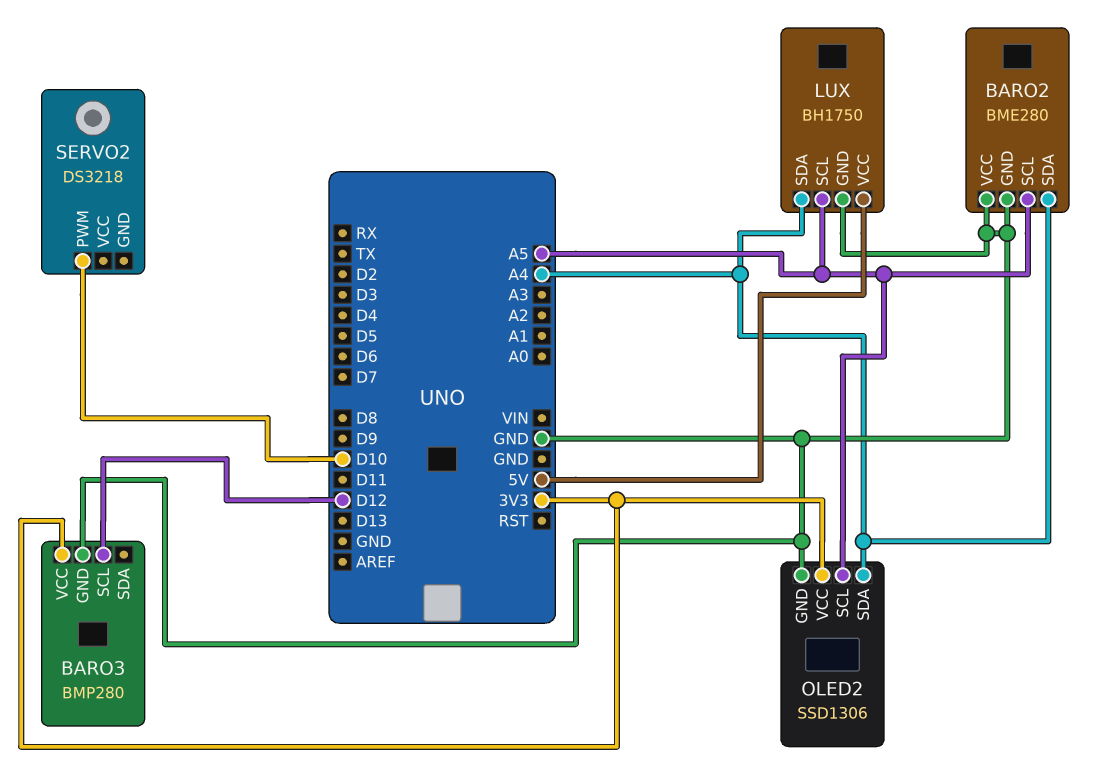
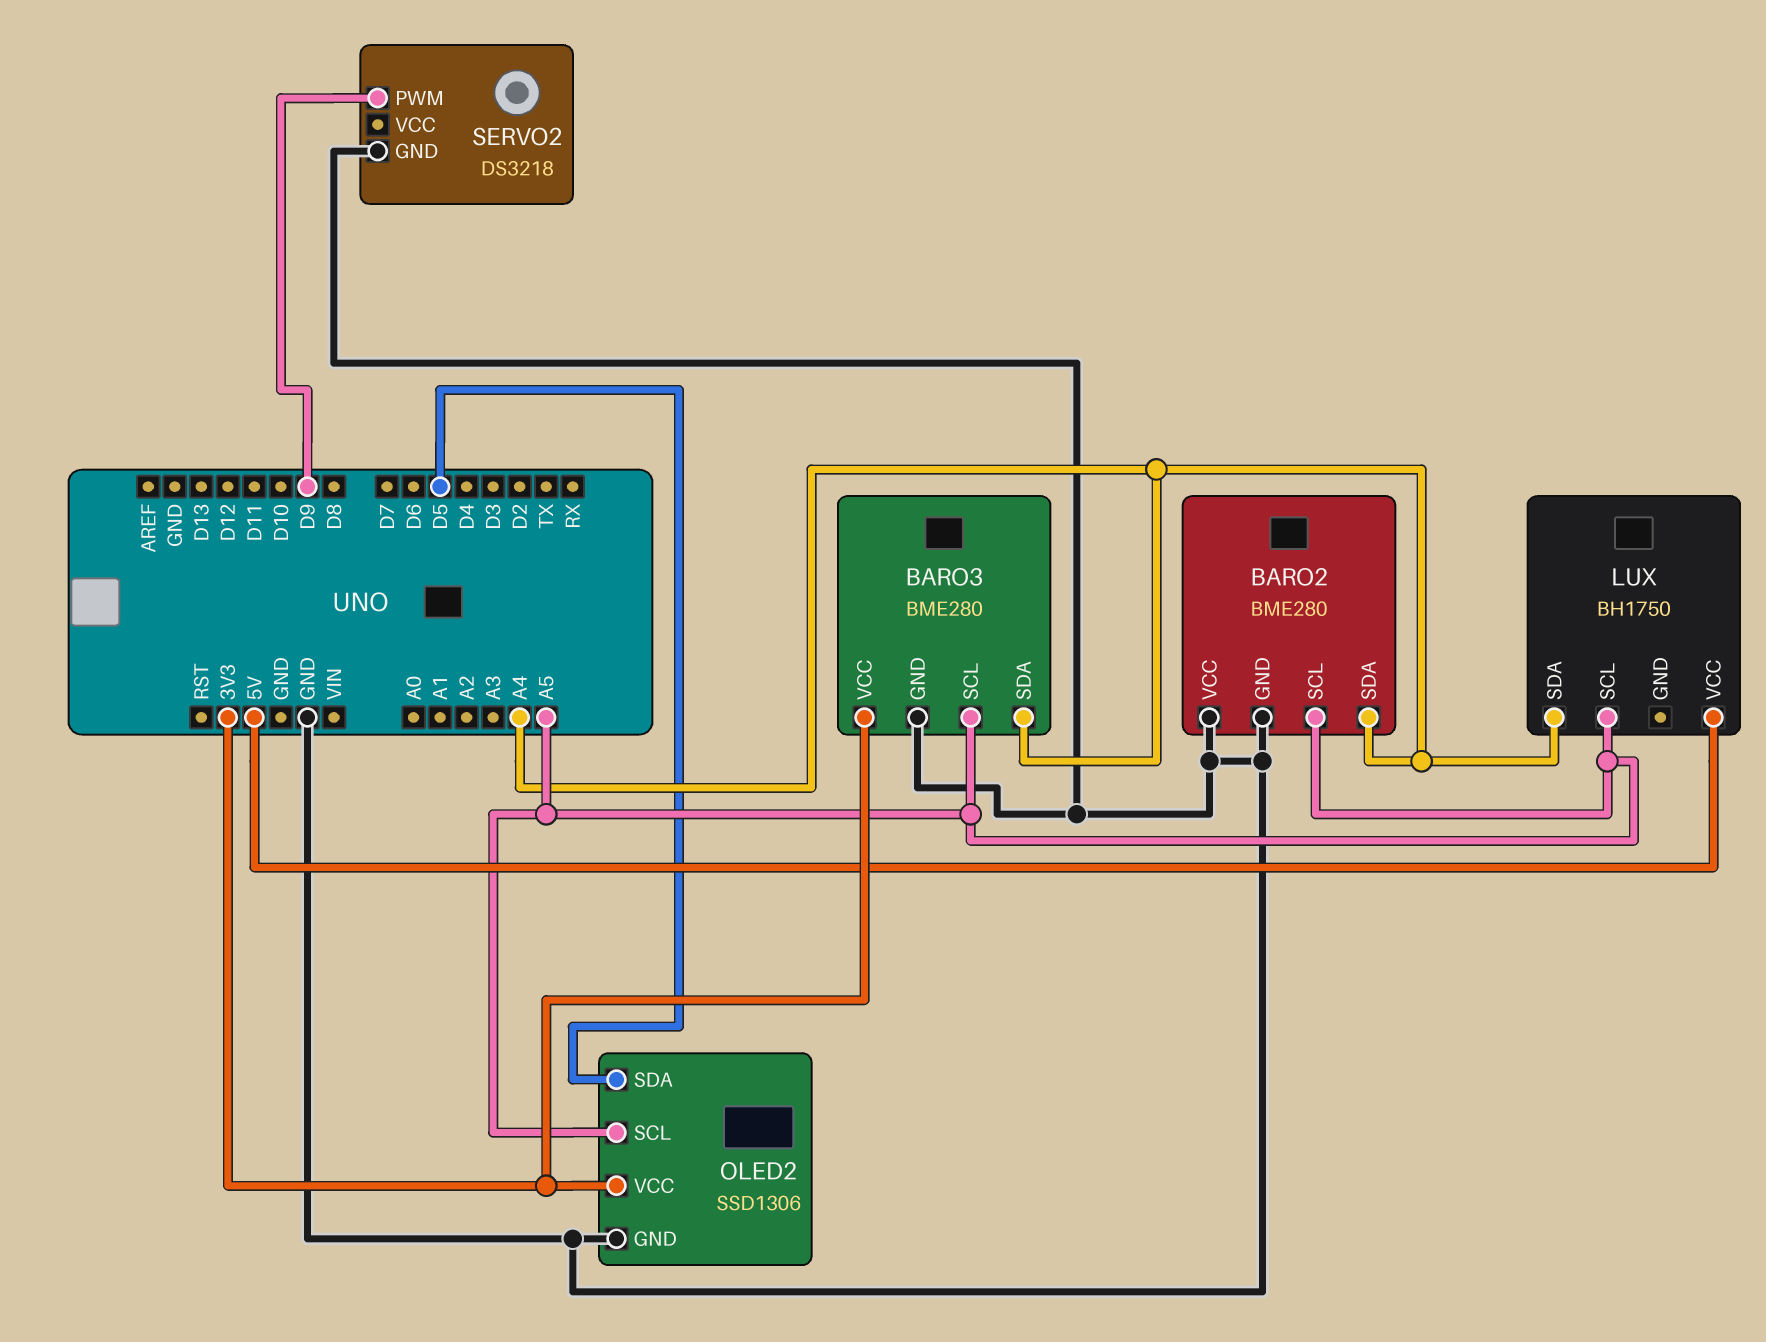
BARO3: BMP280 -> BME280
BARO3 pin SCL: D12 -> A5
BARO3 pin SDA: none -> A4
LUX pin GND: GND -> none
OLED2 pin SDA: A4 -> D5
SERVO2 pin GND: none -> GND
SERVO2 pin PWM: D10 -> D9

